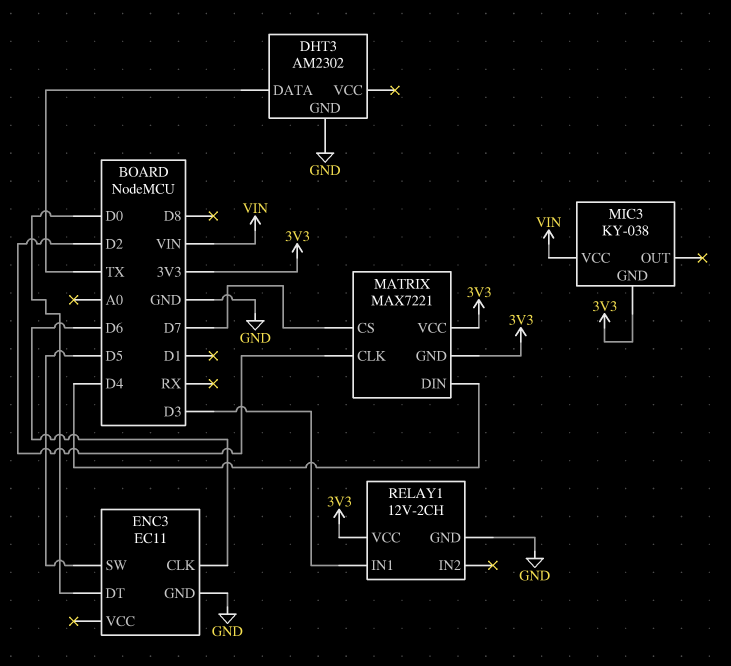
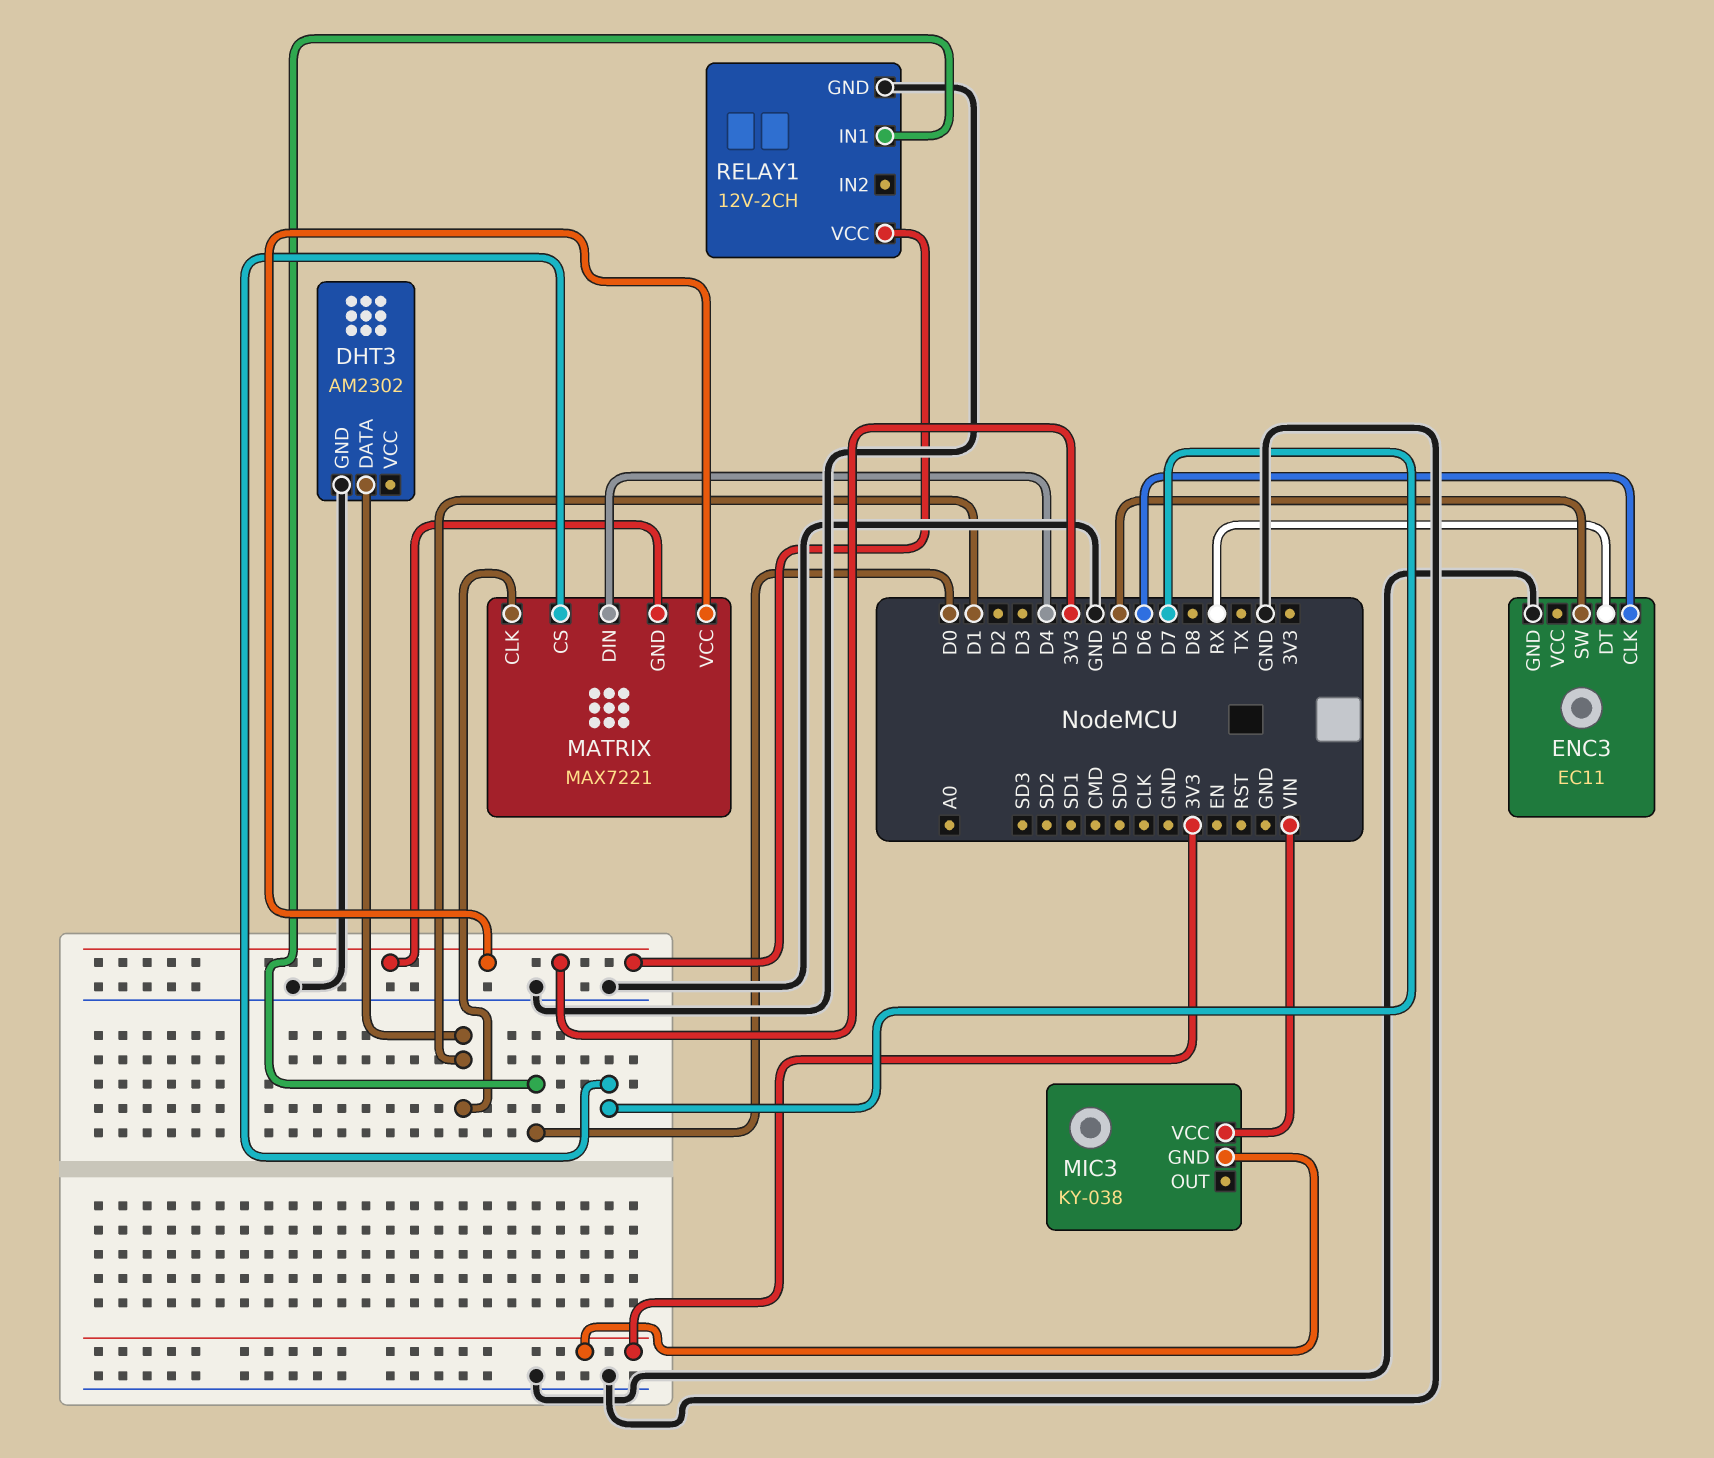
DHT3 pin DATA: TX -> D1
ENC3 pin DT: D0 -> RX
MATRIX pin CLK: D2 -> D1
RELAY1 pin IN1: D3 -> D0

